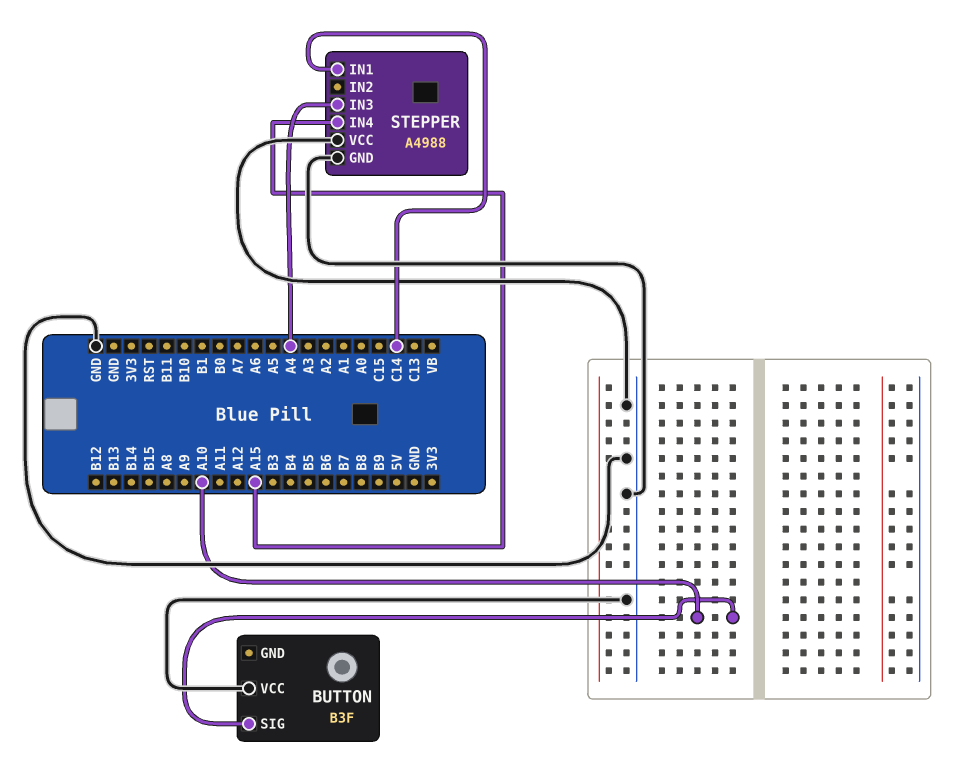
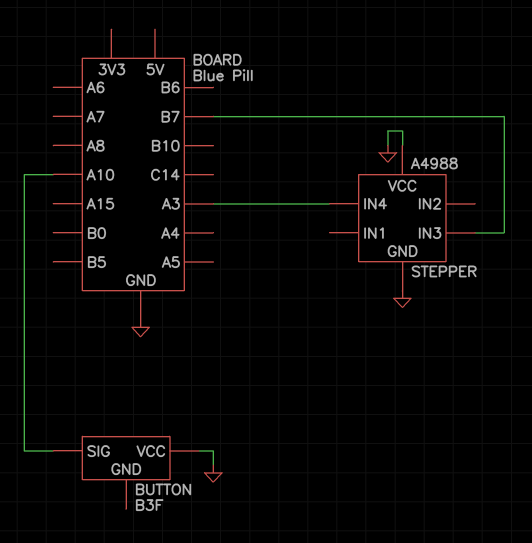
STEPPER pin IN1: C14 -> none
STEPPER pin IN3: A4 -> B7
STEPPER pin IN4: A15 -> A3

